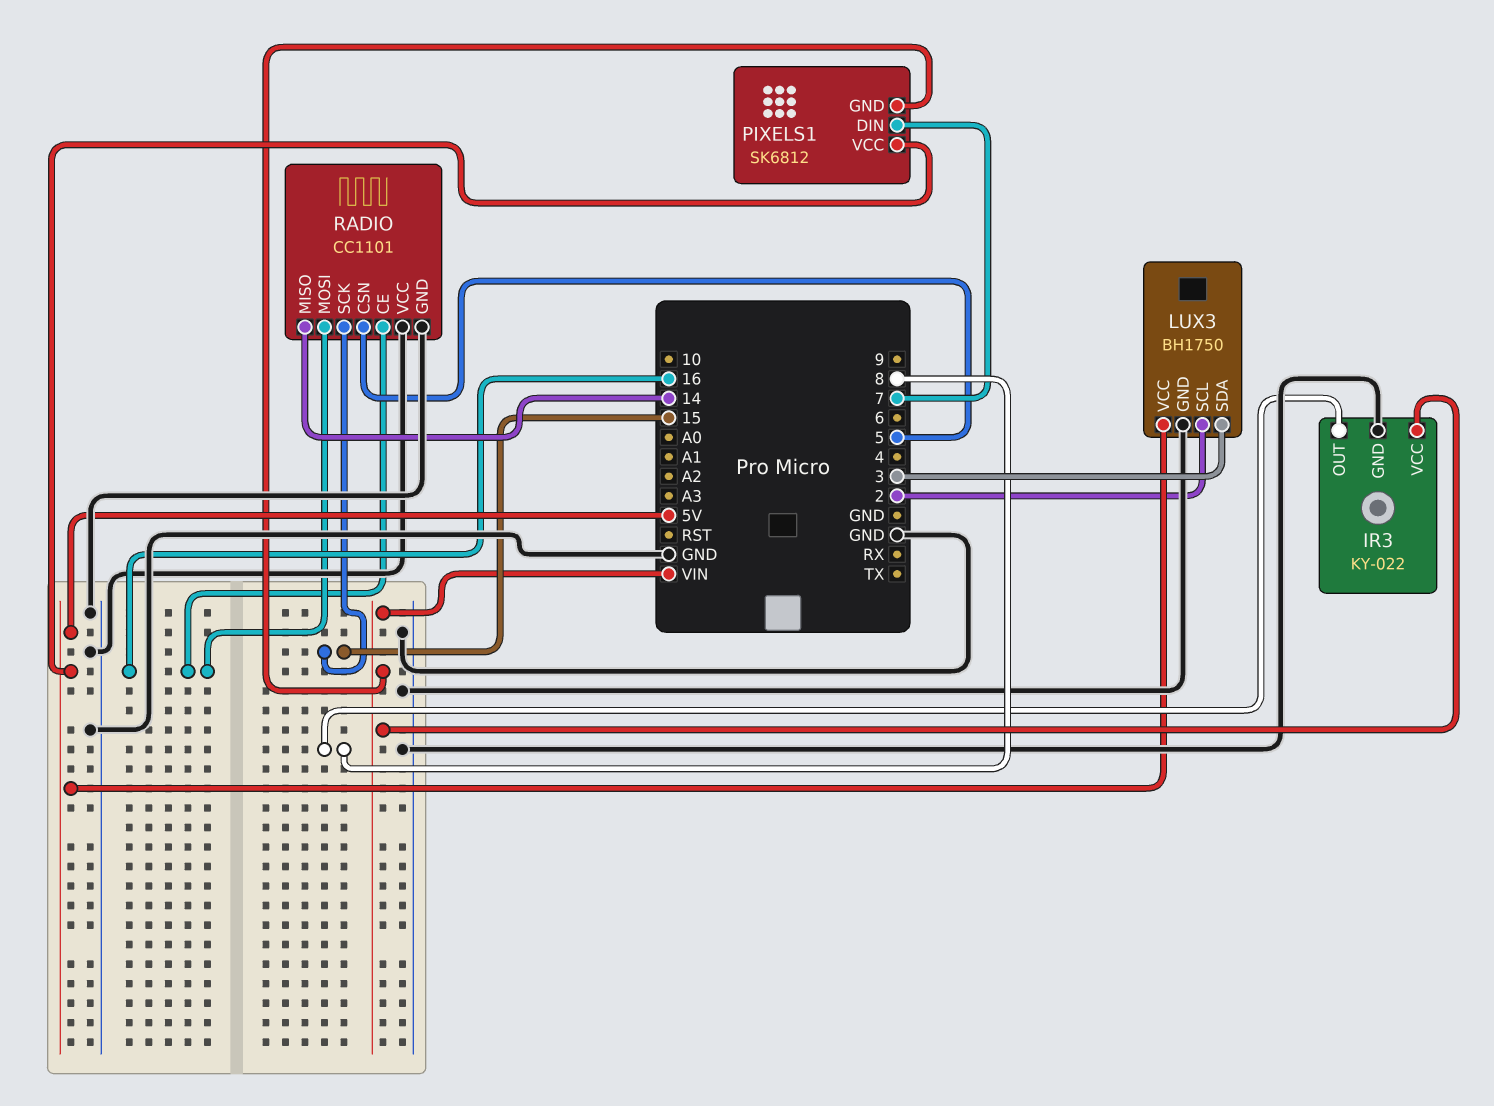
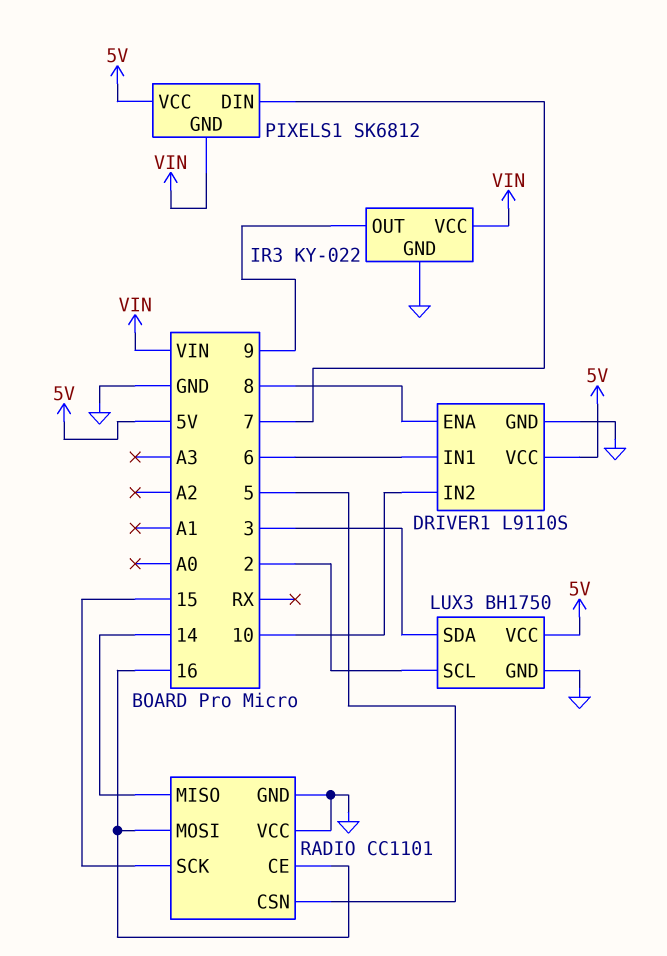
DRIVER1: none -> L9110S
DRIVER1 pin ENA: none -> 8
DRIVER1 pin GND: none -> GND
DRIVER1 pin IN1: none -> 6
DRIVER1 pin IN2: none -> 10
DRIVER1 pin VCC: none -> 5V
IR3 pin OUT: 8 -> 9

